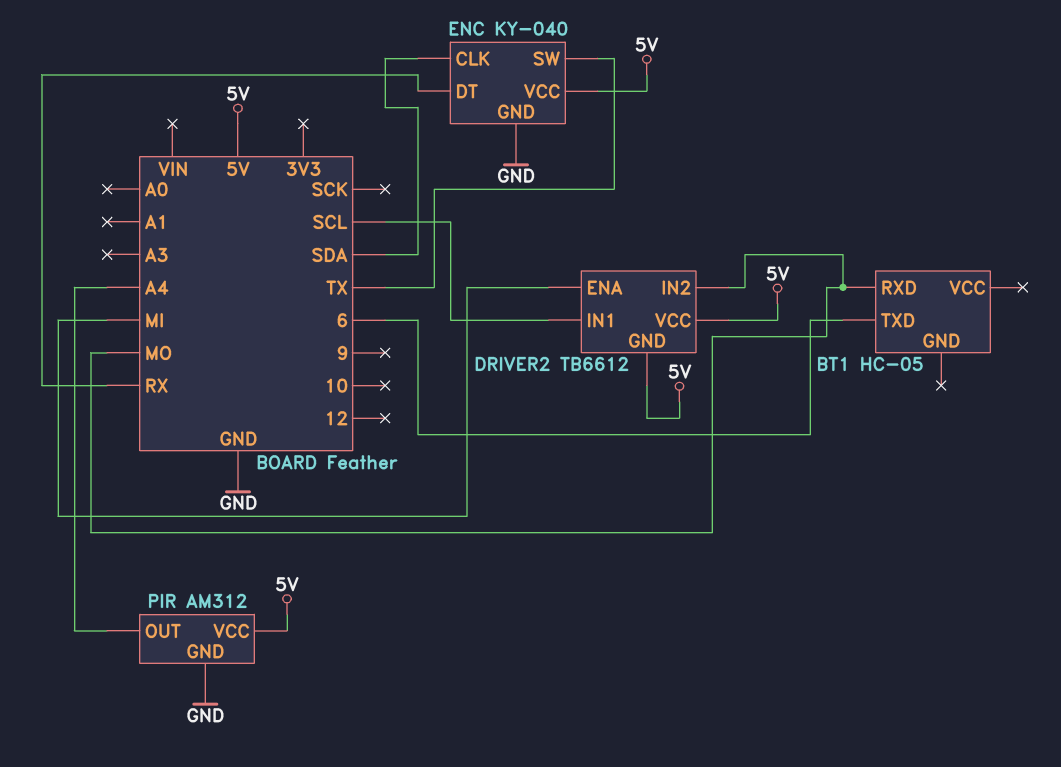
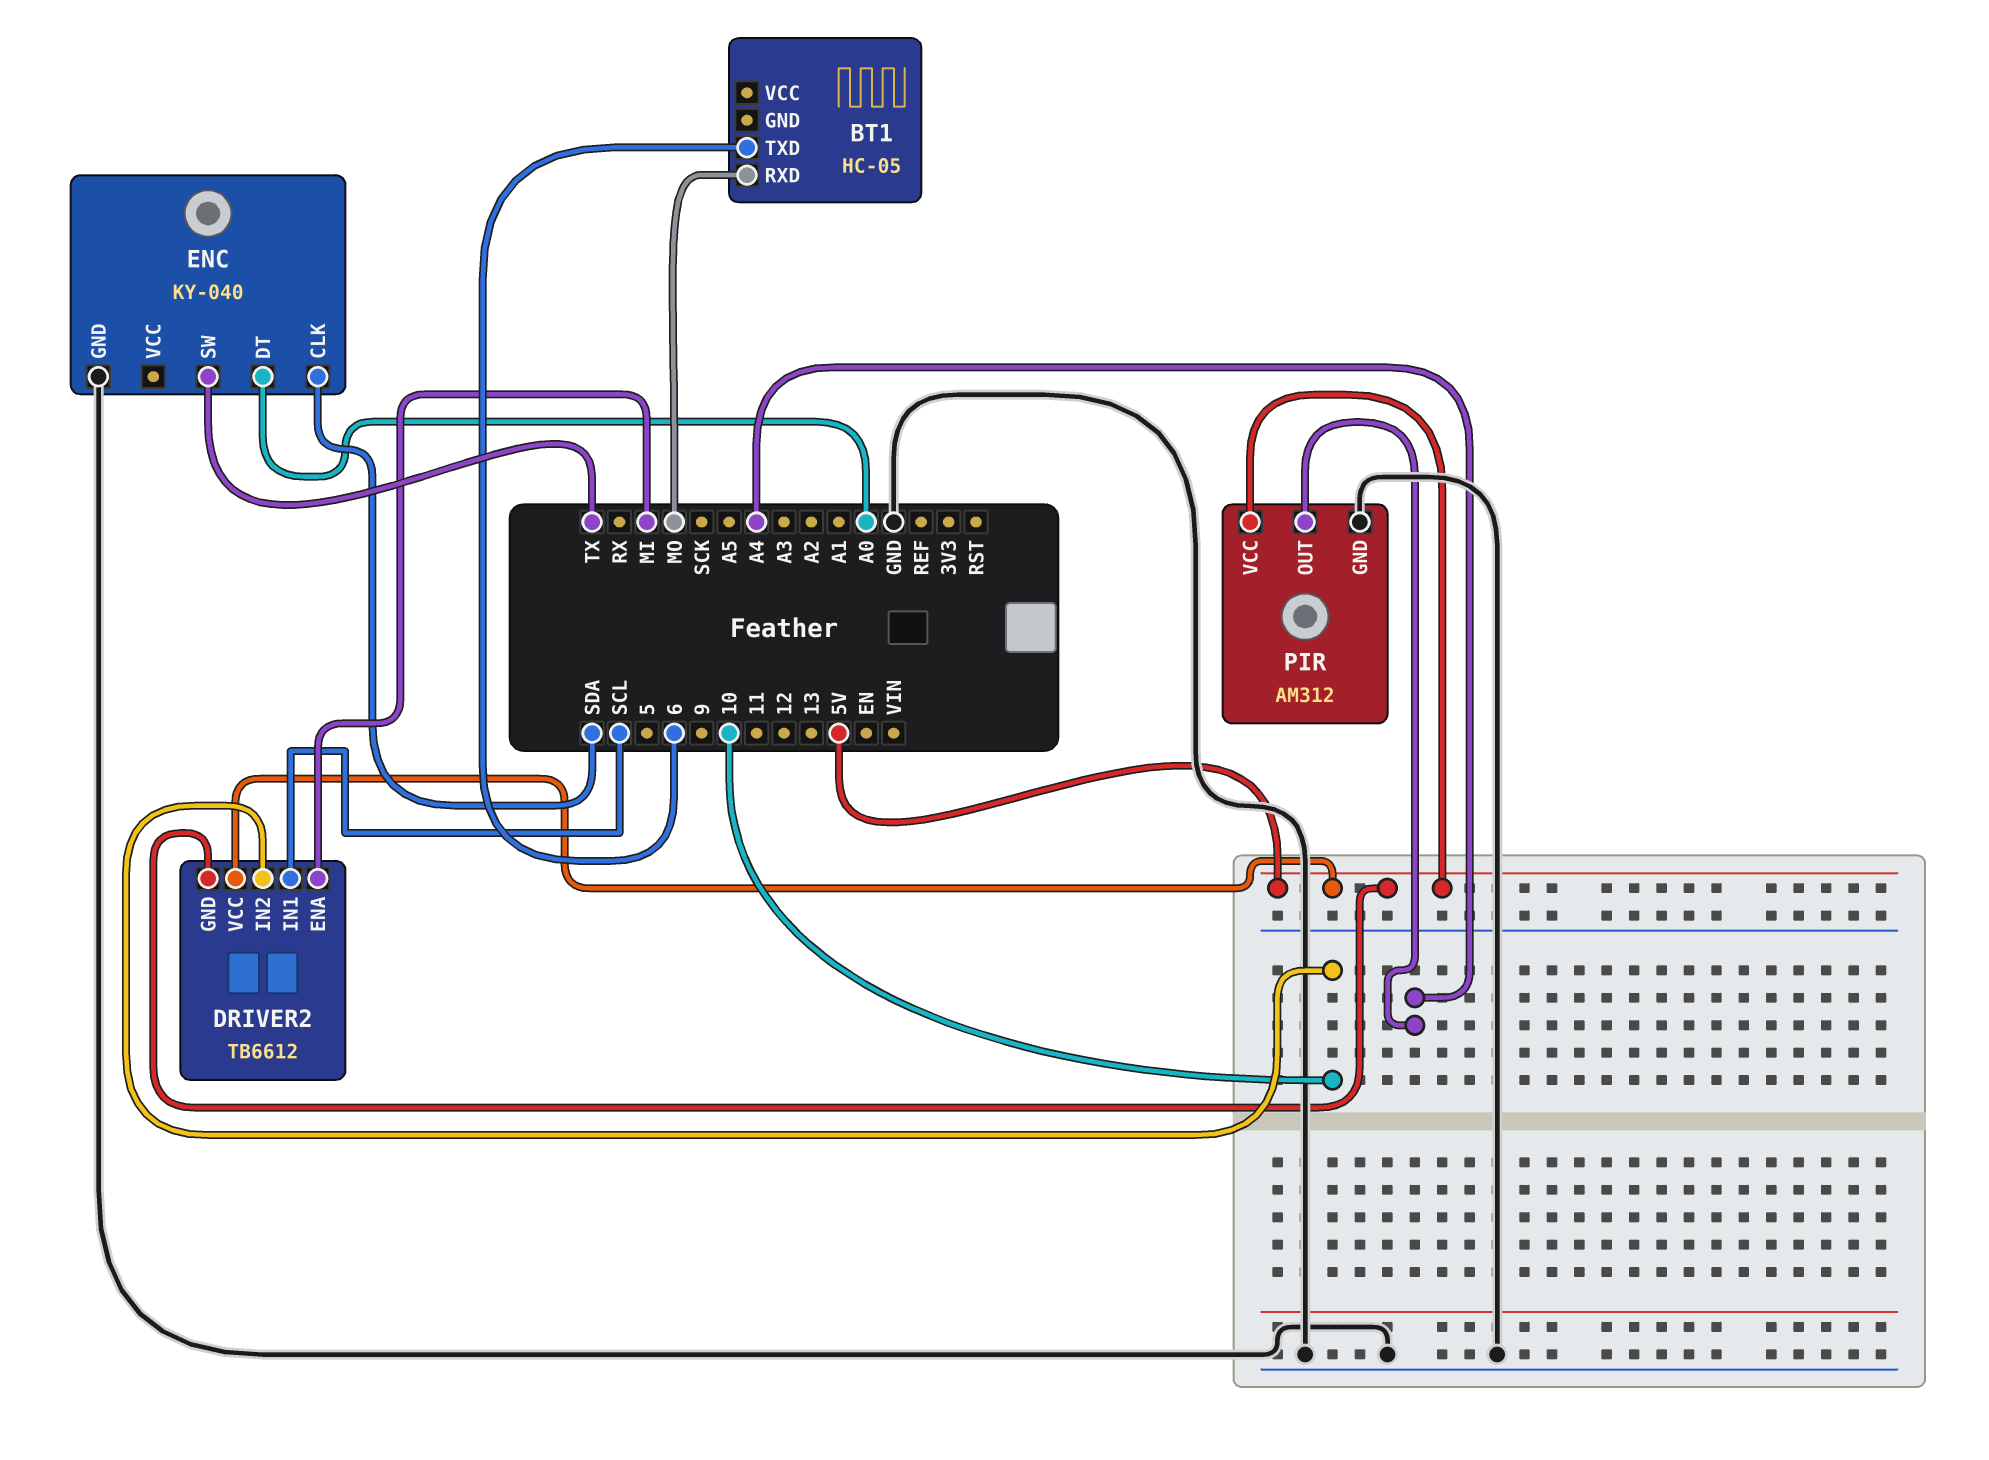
DRIVER2 pin IN2: MO -> 10
ENC pin DT: RX -> A0
ENC pin VCC: 5V -> none

